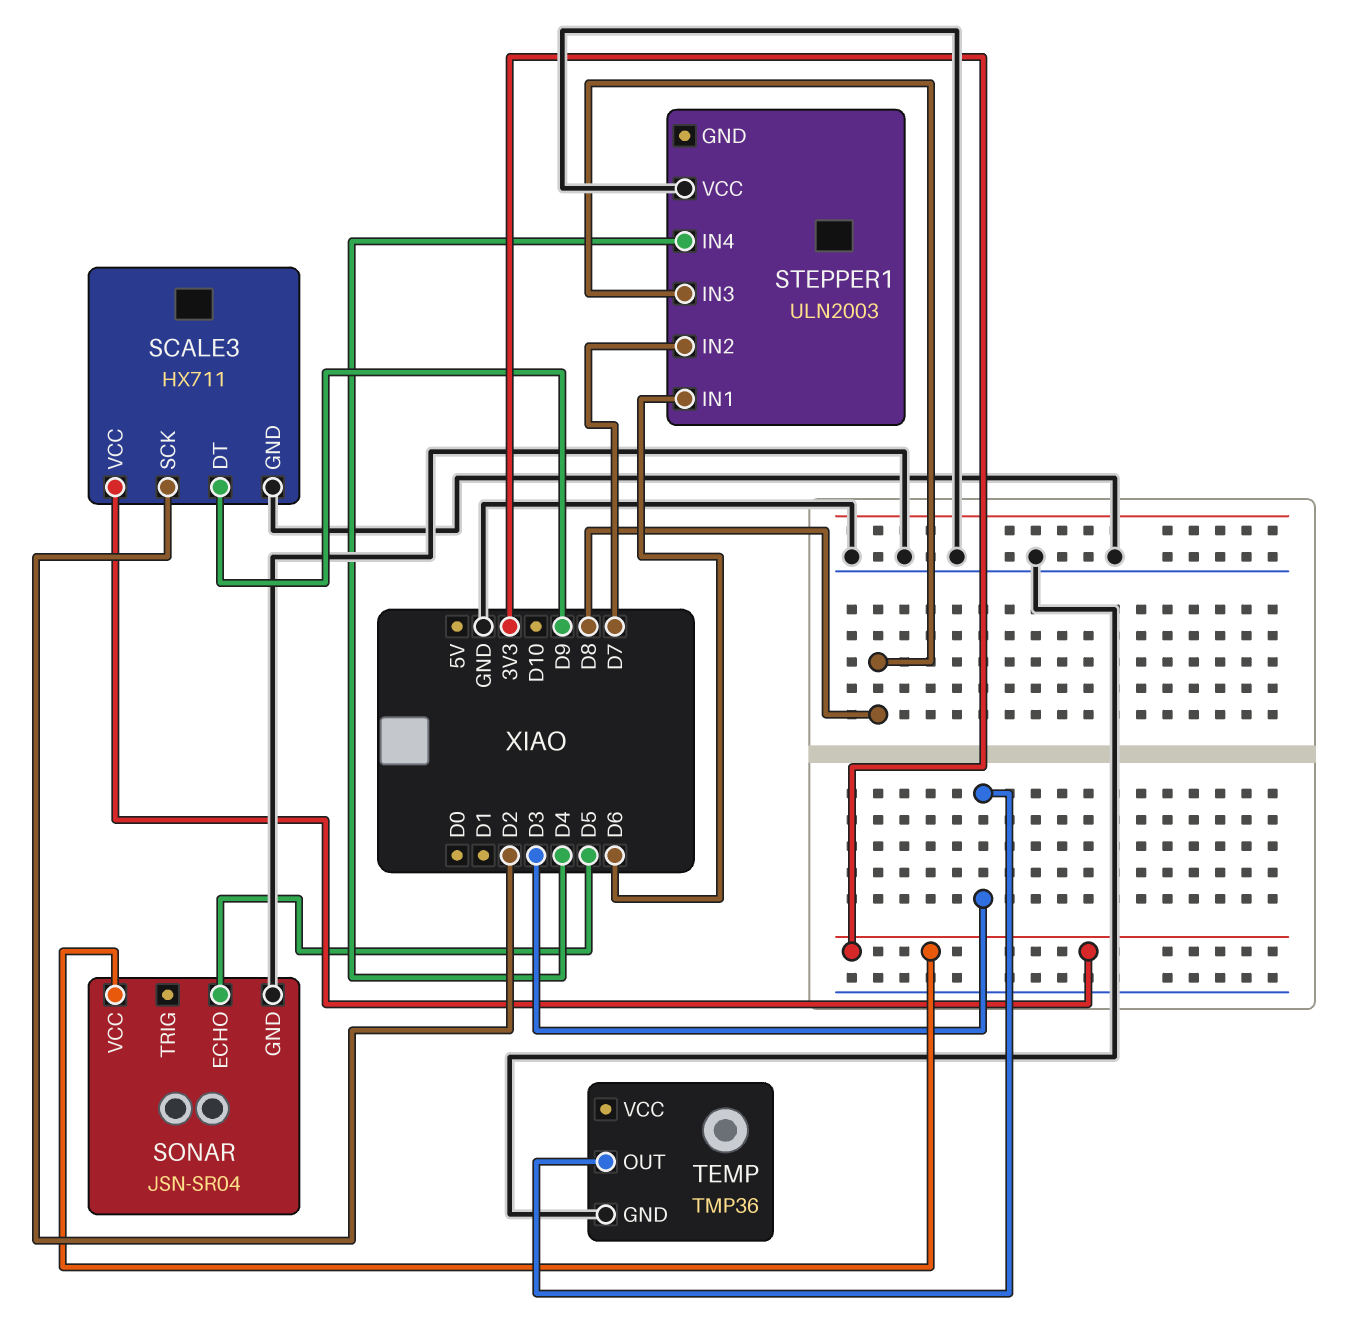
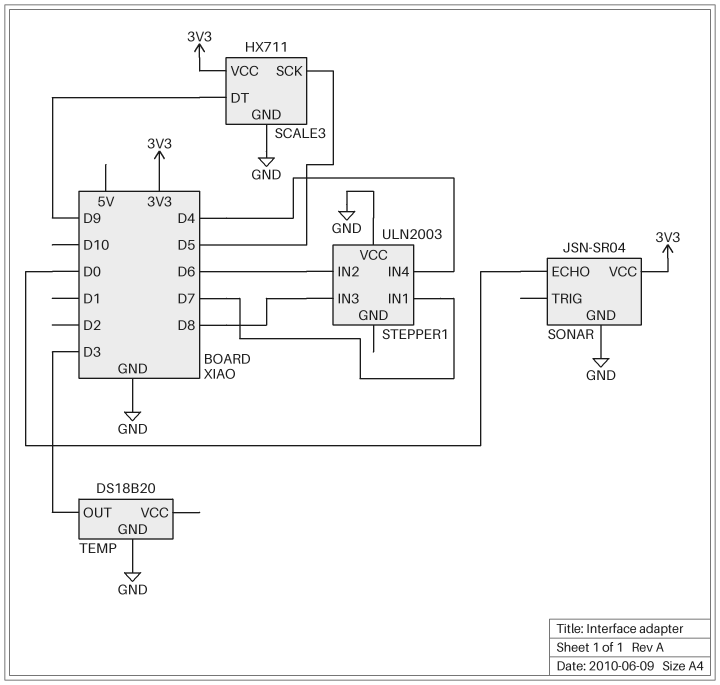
SCALE3 pin SCK: D2 -> D5
SONAR pin ECHO: D5 -> D0
STEPPER1 pin IN1: D6 -> D7
STEPPER1 pin IN2: D7 -> D6
TEMP: TMP36 -> DS18B20

